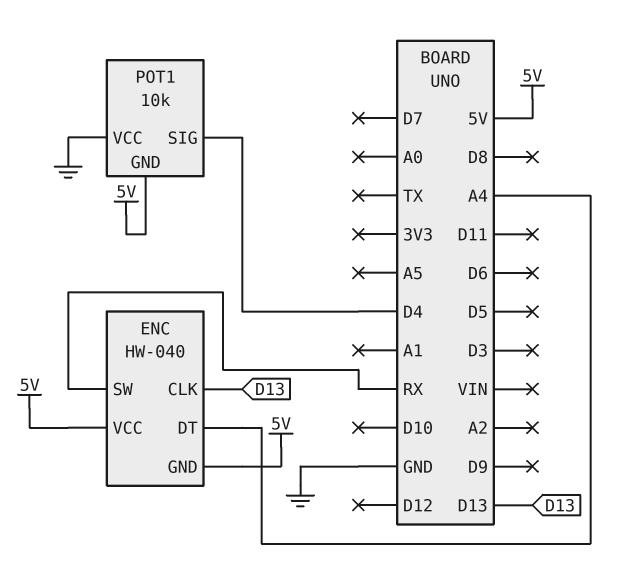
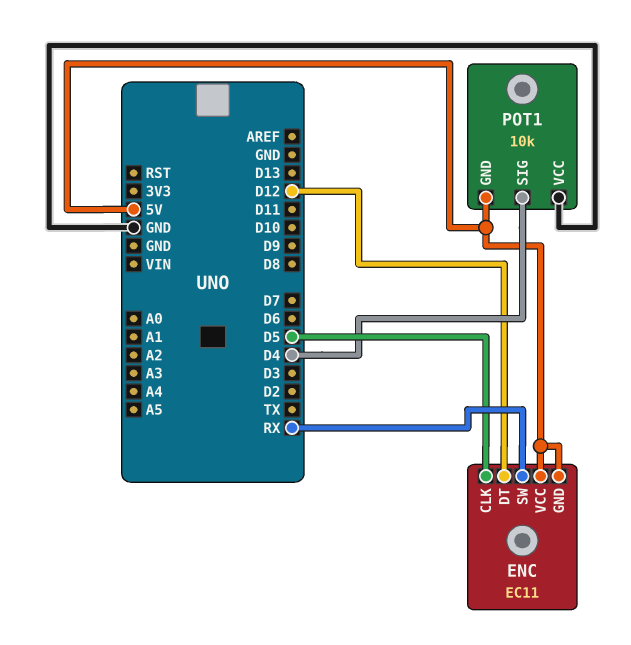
ENC: HW-040 -> EC11
ENC pin CLK: D13 -> D5
ENC pin DT: A4 -> D12

